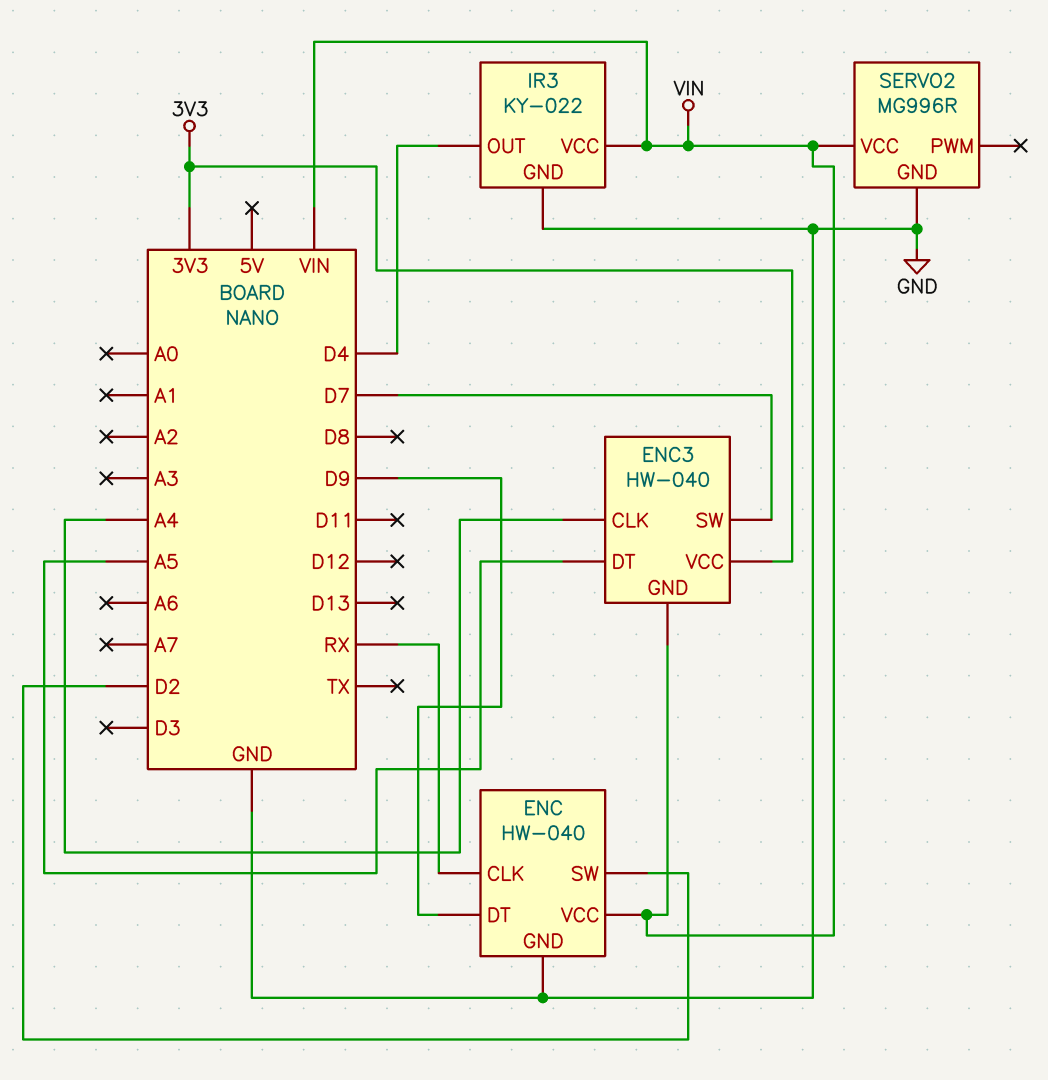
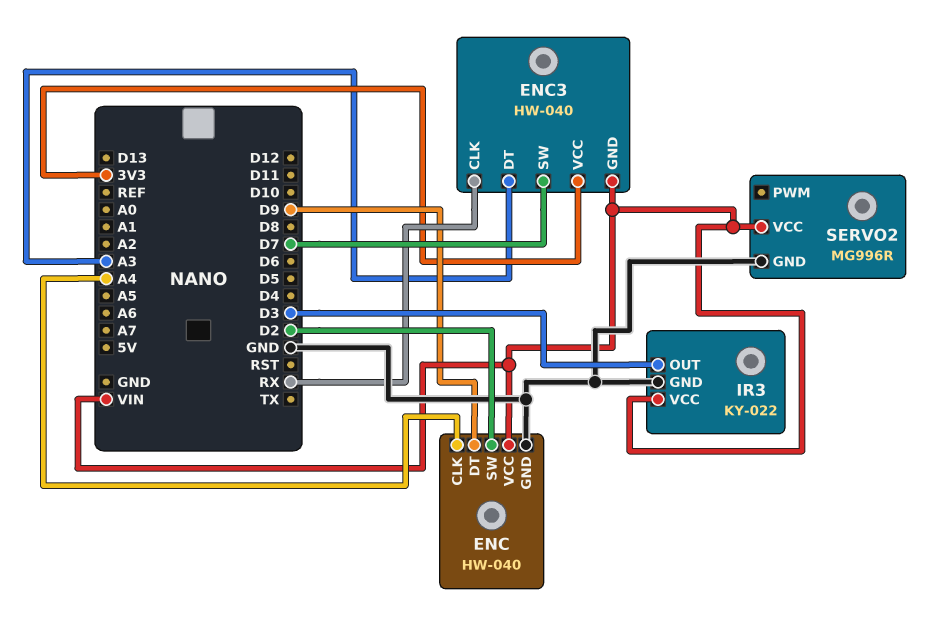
ENC pin CLK: RX -> A4
ENC3 pin CLK: A4 -> RX
ENC3 pin DT: A5 -> A3
IR3 pin OUT: D4 -> D3

